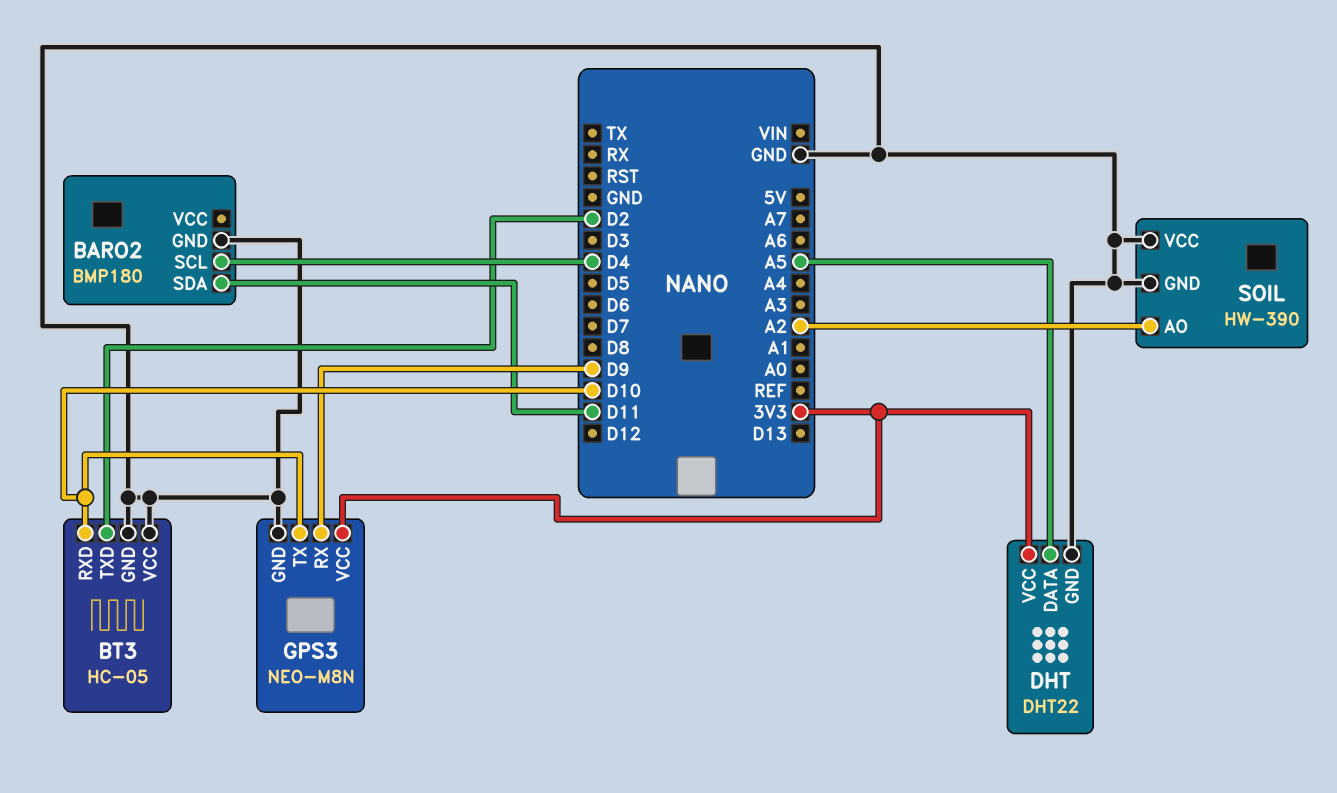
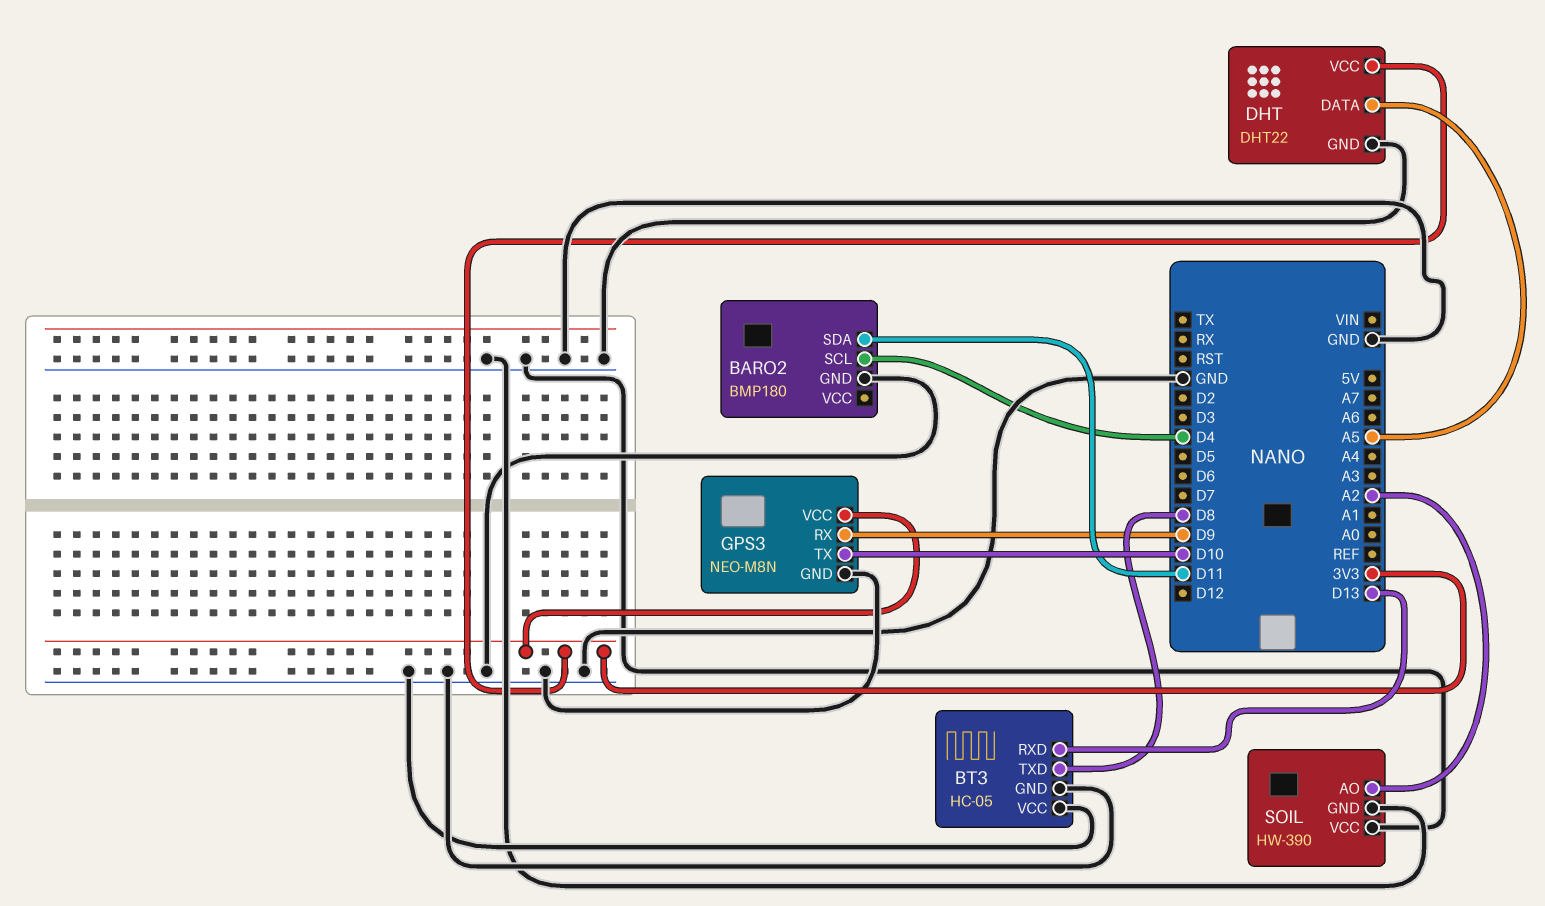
BT3 pin RXD: D10 -> D13
BT3 pin TXD: D2 -> D8

